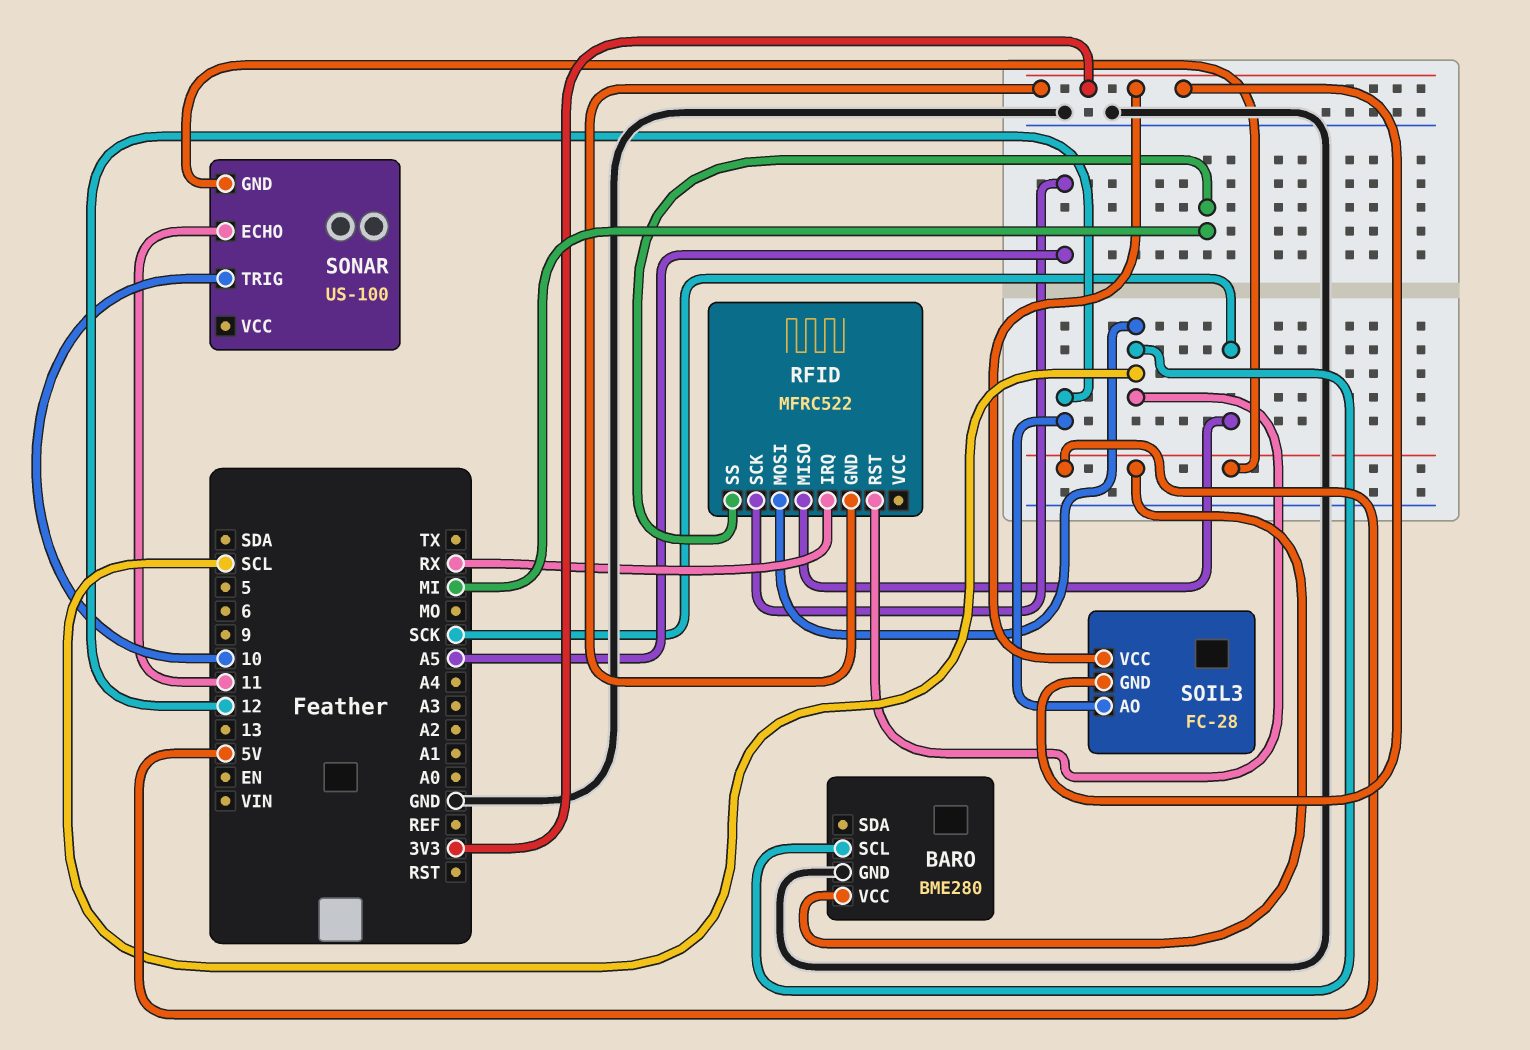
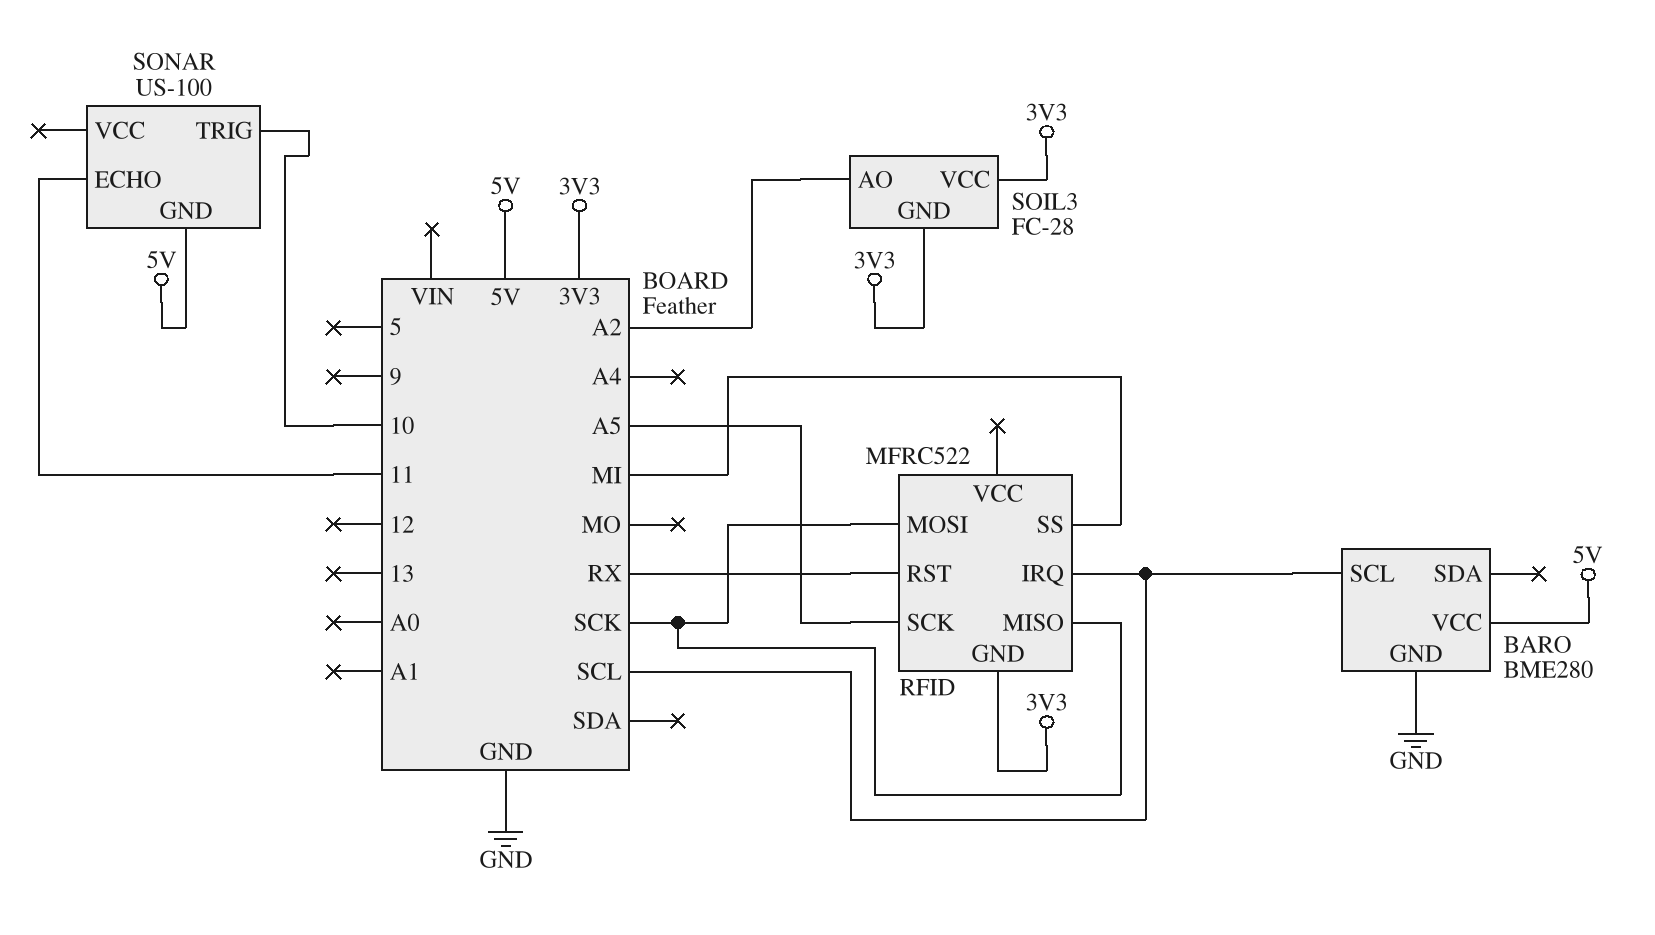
RFID pin IRQ: RX -> SCL
RFID pin MOSI: SCL -> SCK
RFID pin RST: SCL -> RX
SOIL3 pin AO: 12 -> A2

